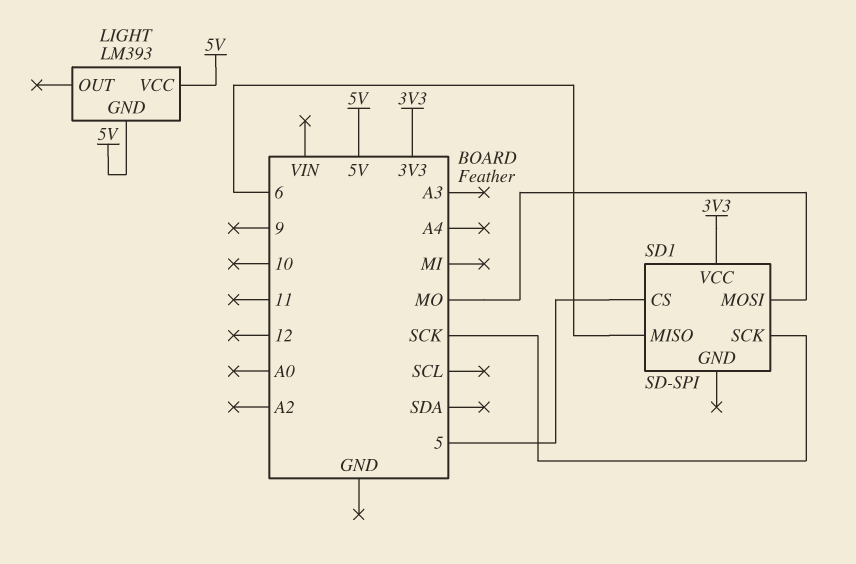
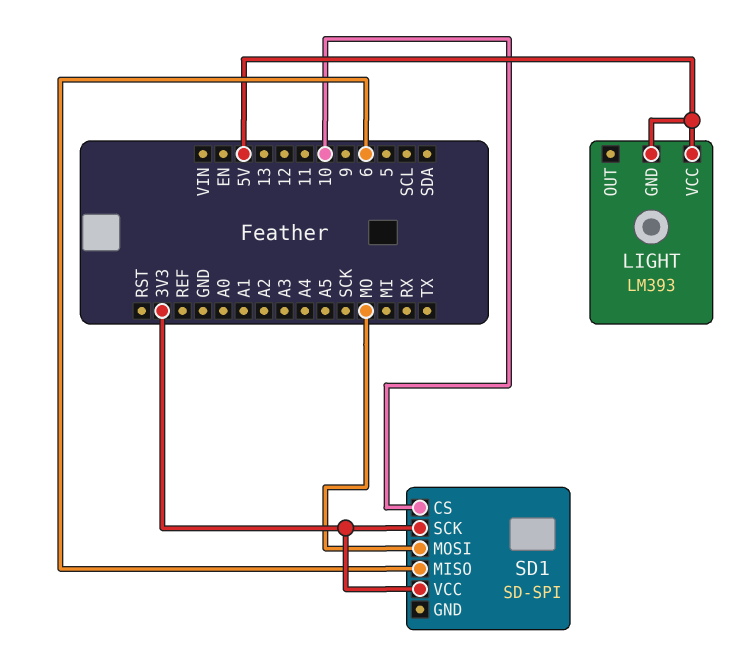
SD1 pin CS: 5 -> 10
SD1 pin SCK: SCK -> 3V3

